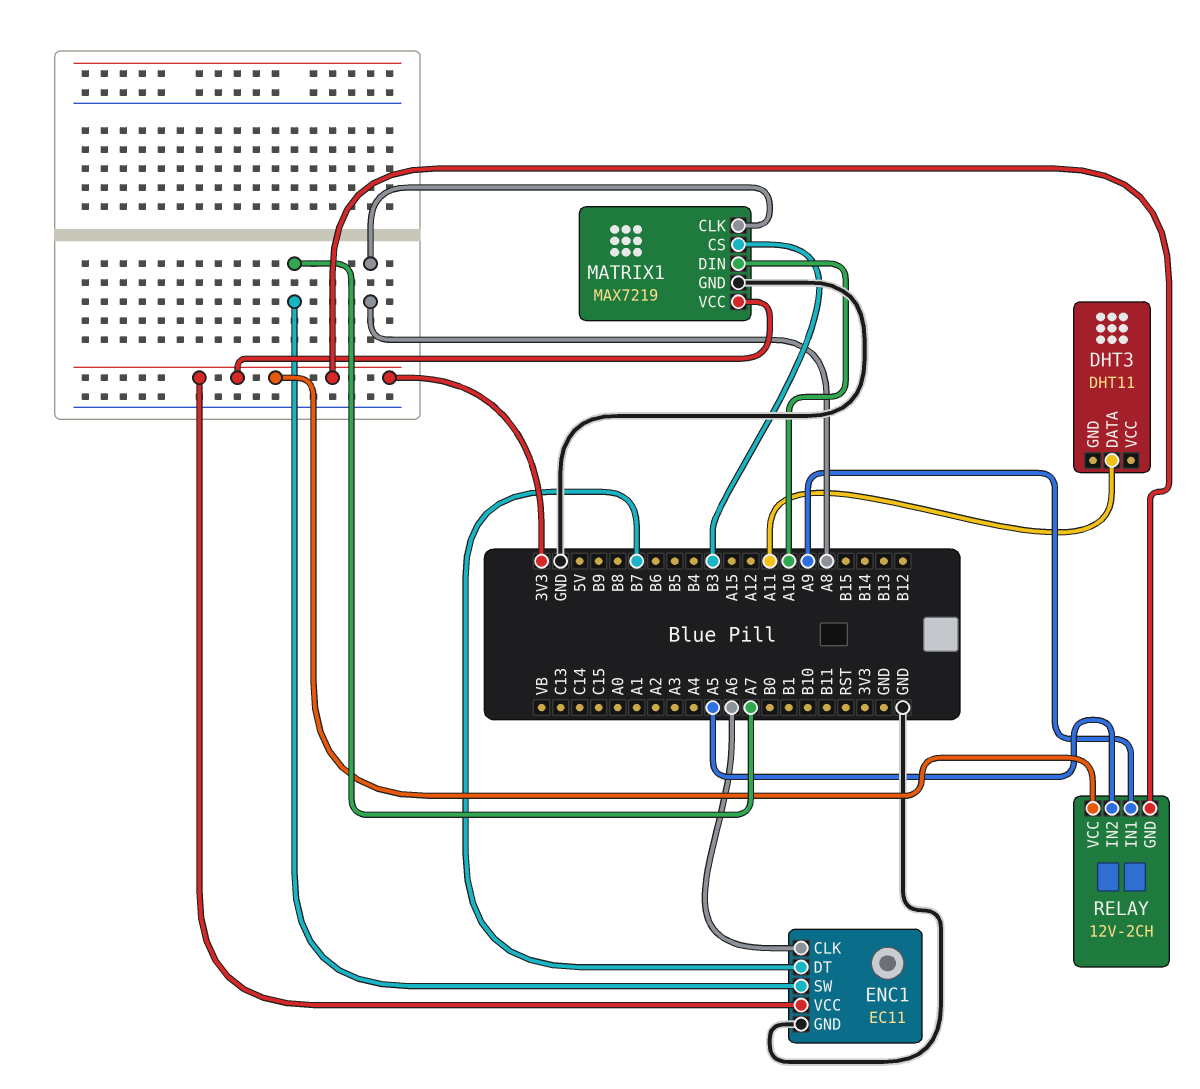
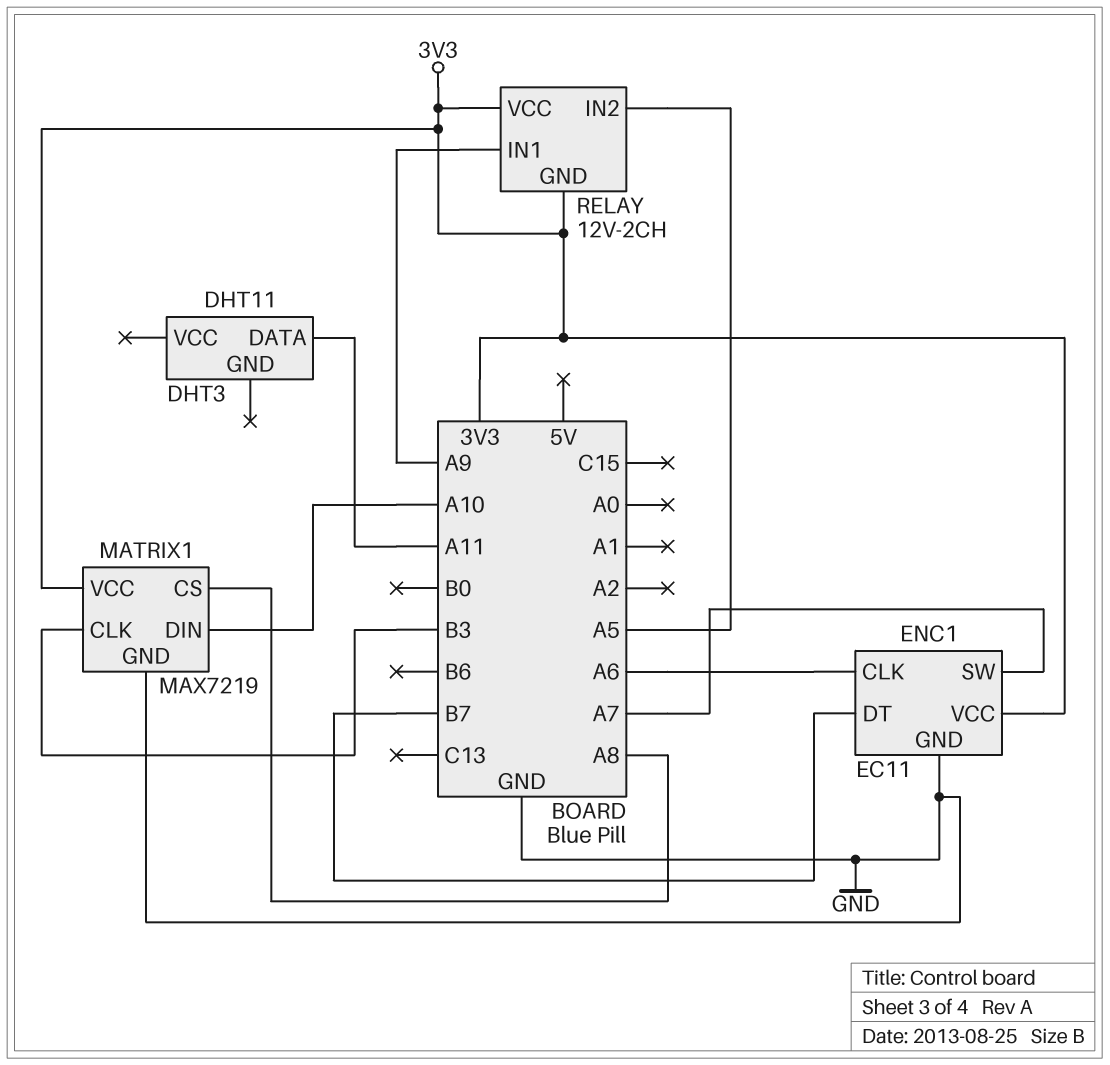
MATRIX1 pin CLK: A8 -> B3
MATRIX1 pin CS: B3 -> A8

